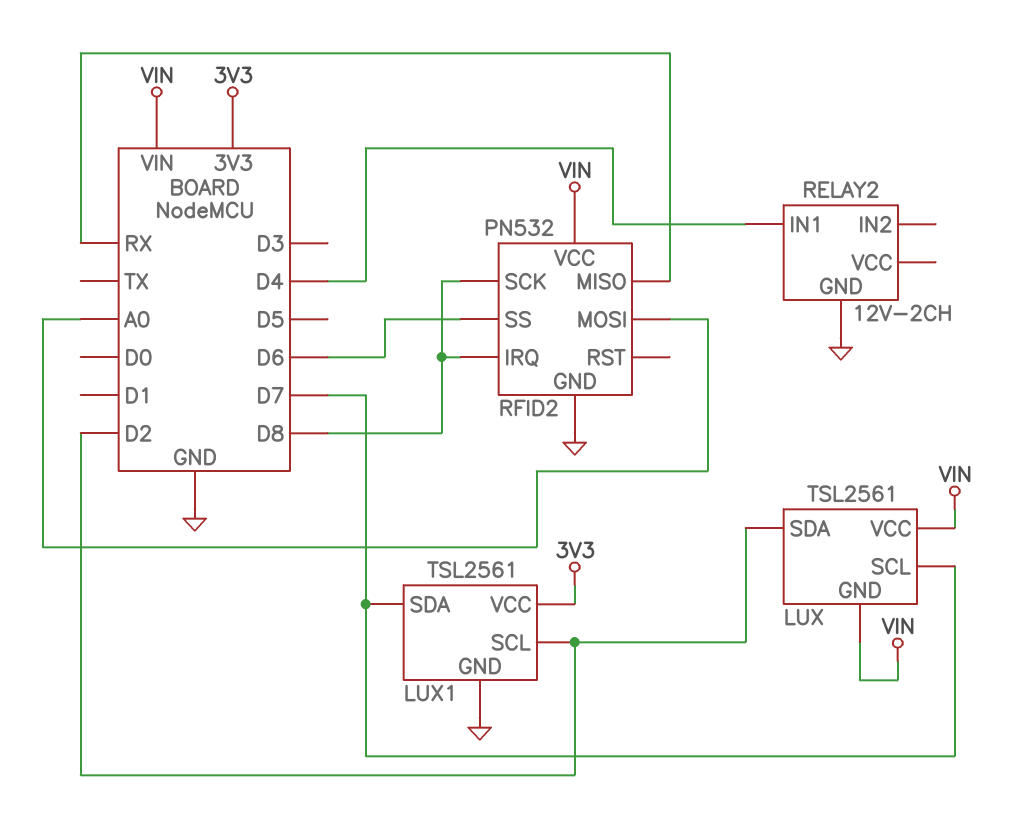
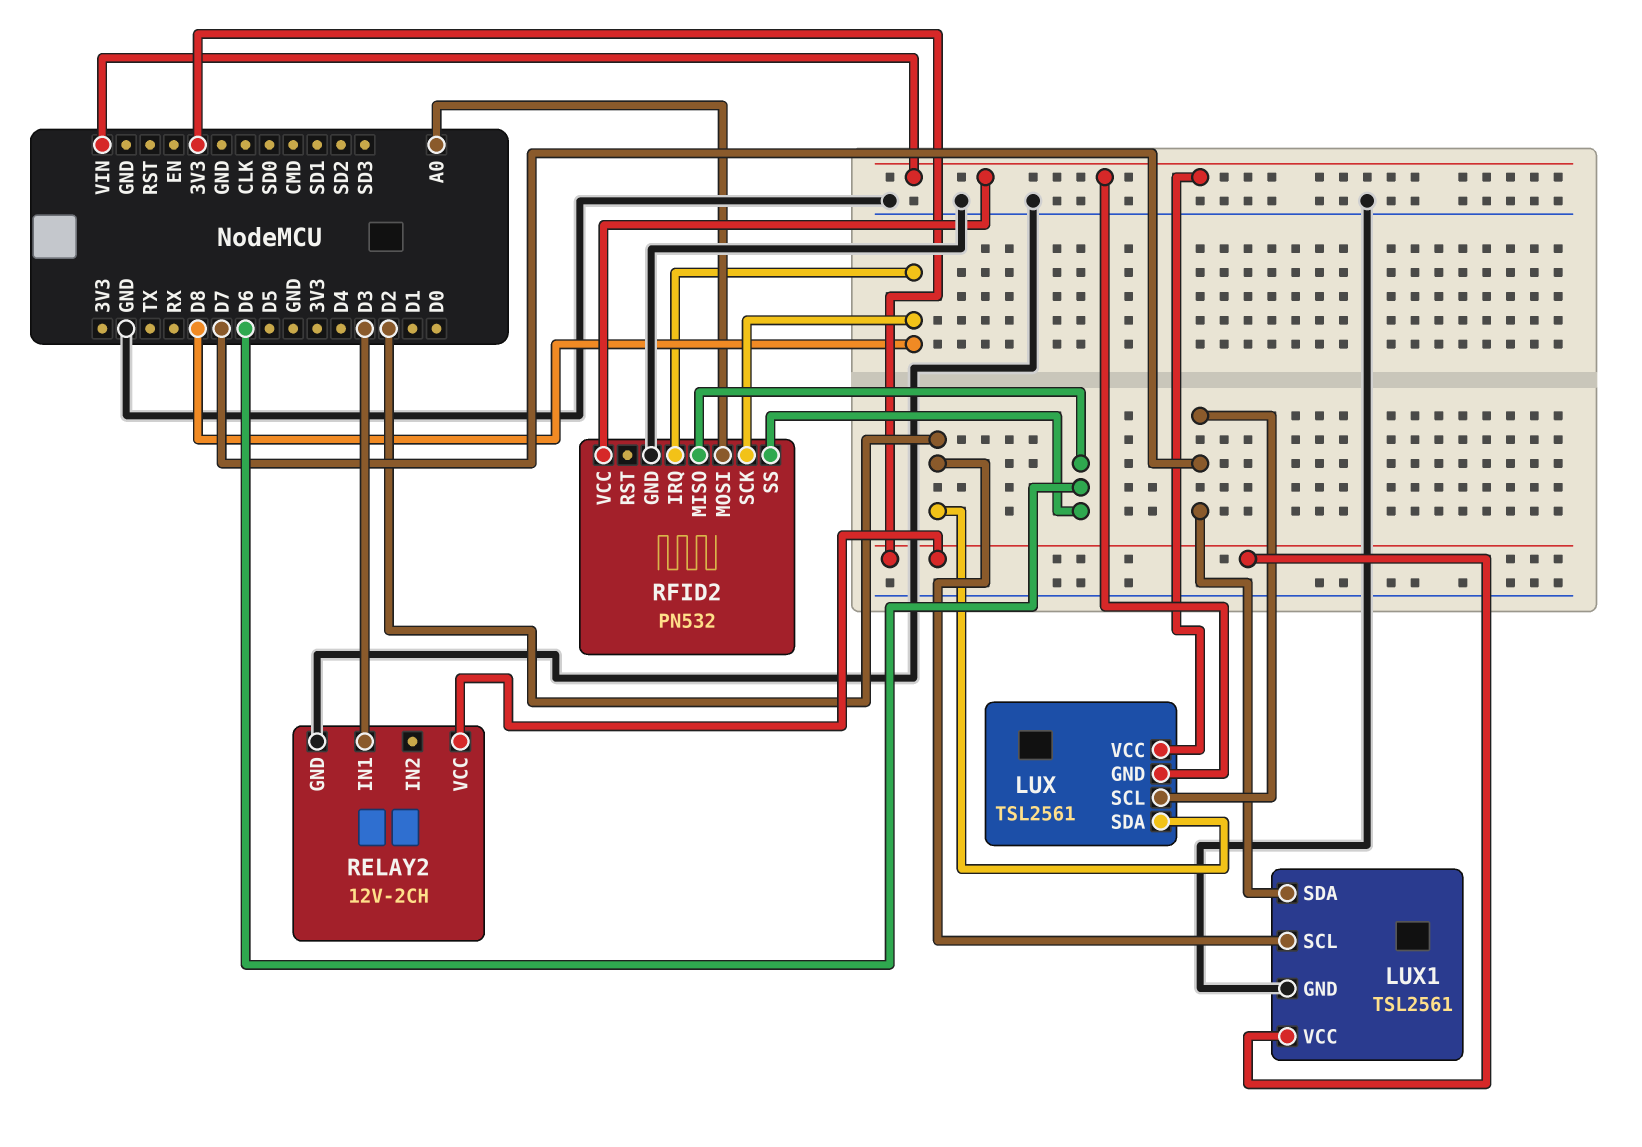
RELAY2 pin IN1: D4 -> D3
RELAY2 pin VCC: none -> 3V3
RFID2 pin MISO: RX -> D6

